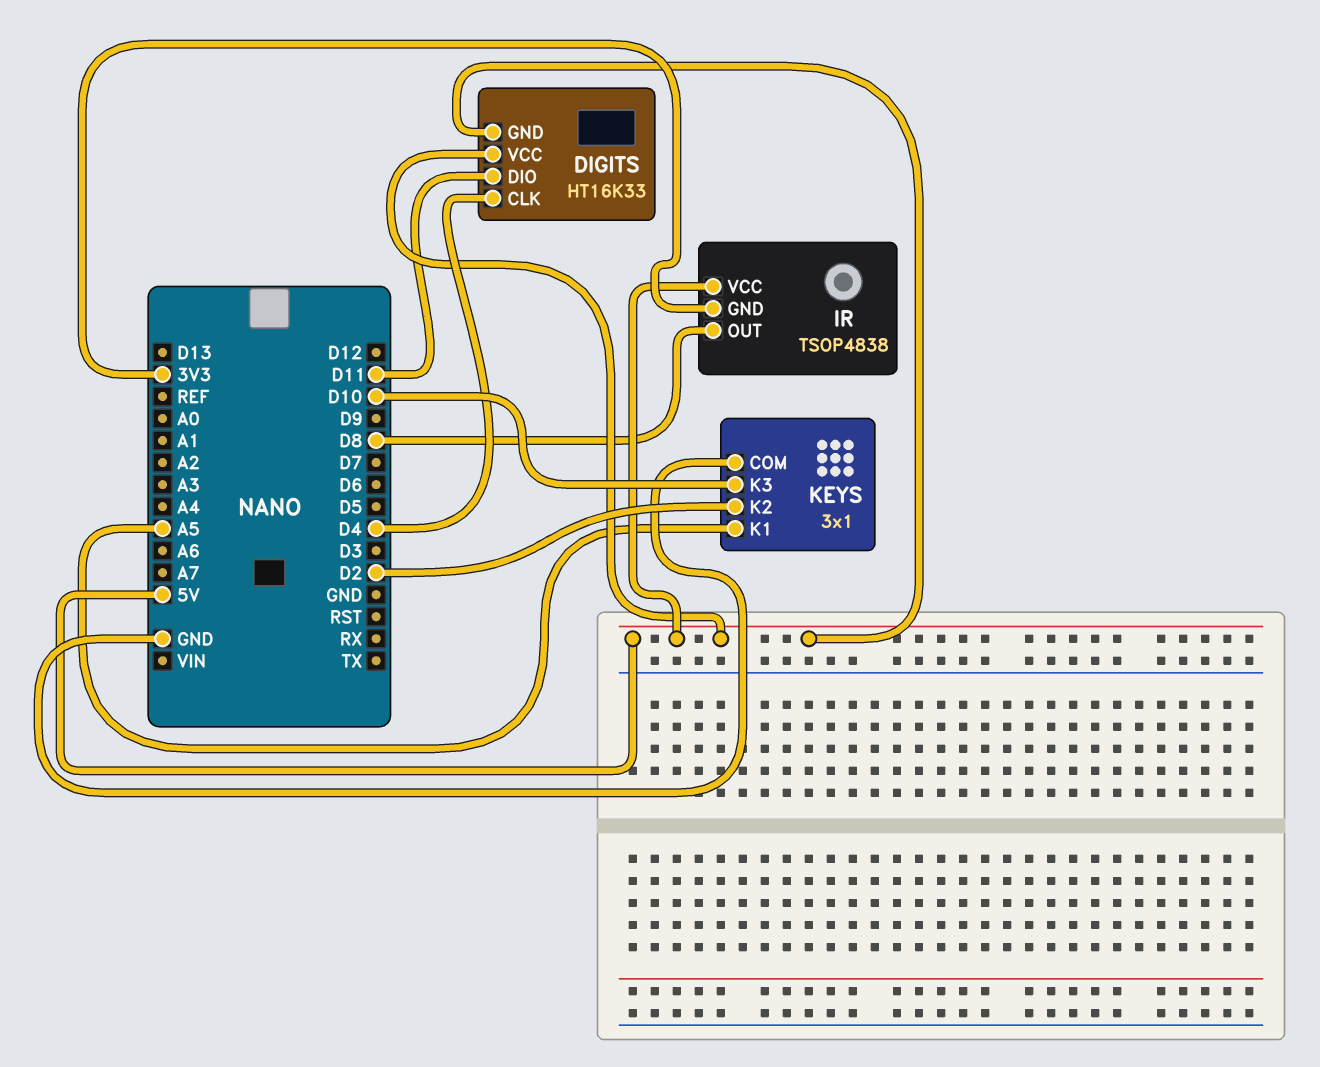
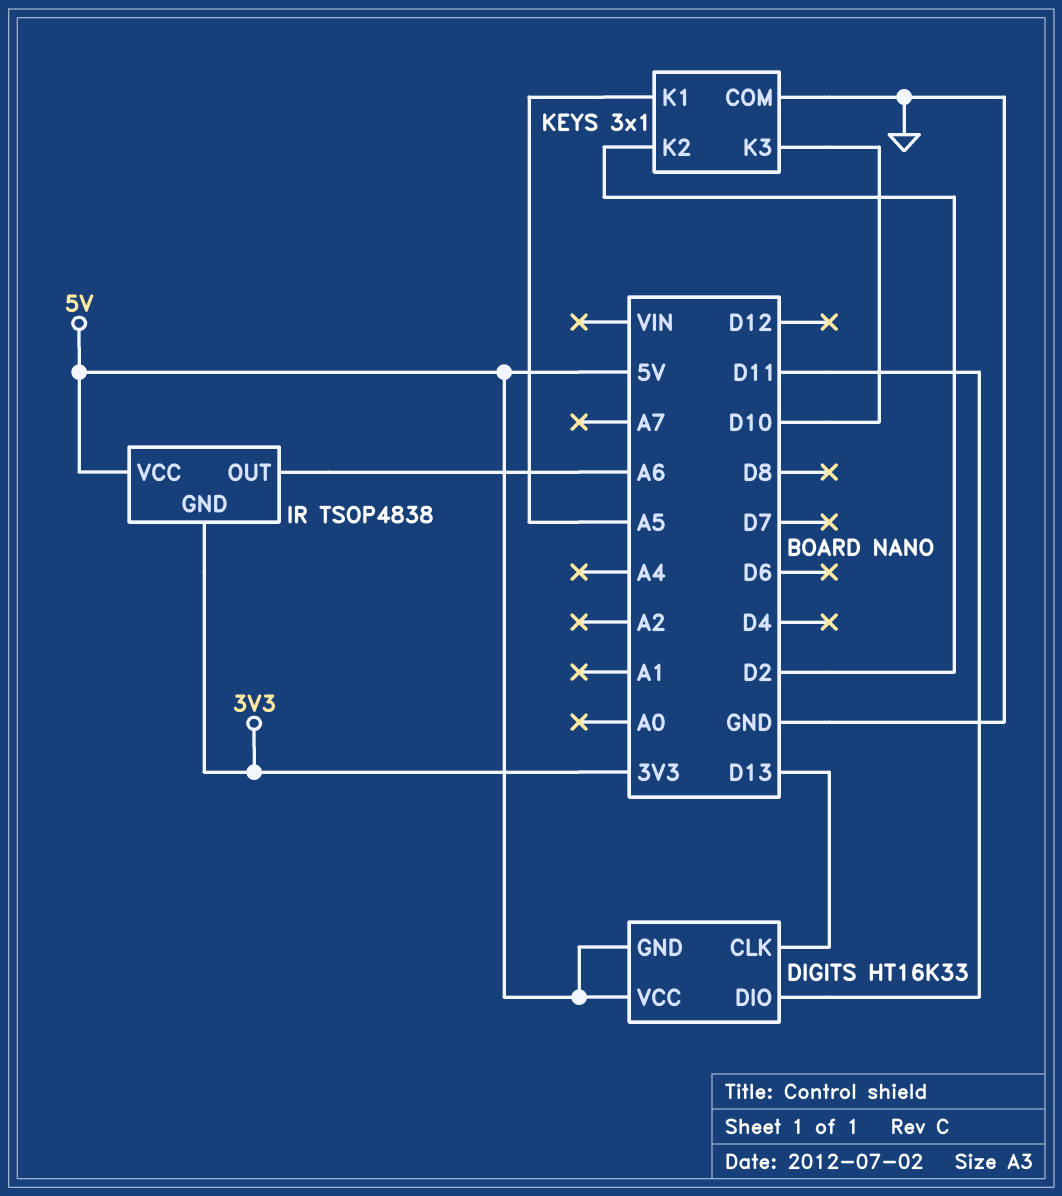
DIGITS pin CLK: D4 -> D13
IR pin OUT: D8 -> A6

